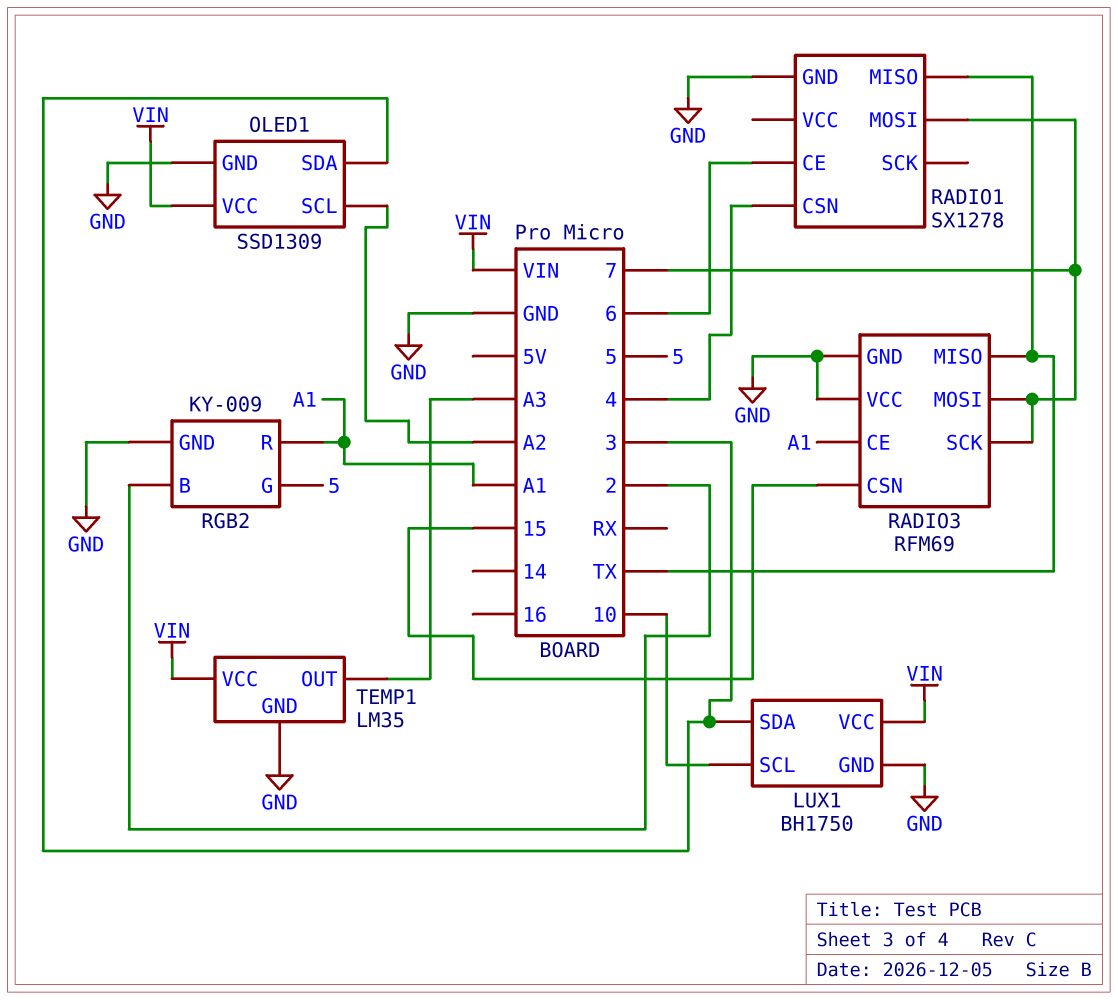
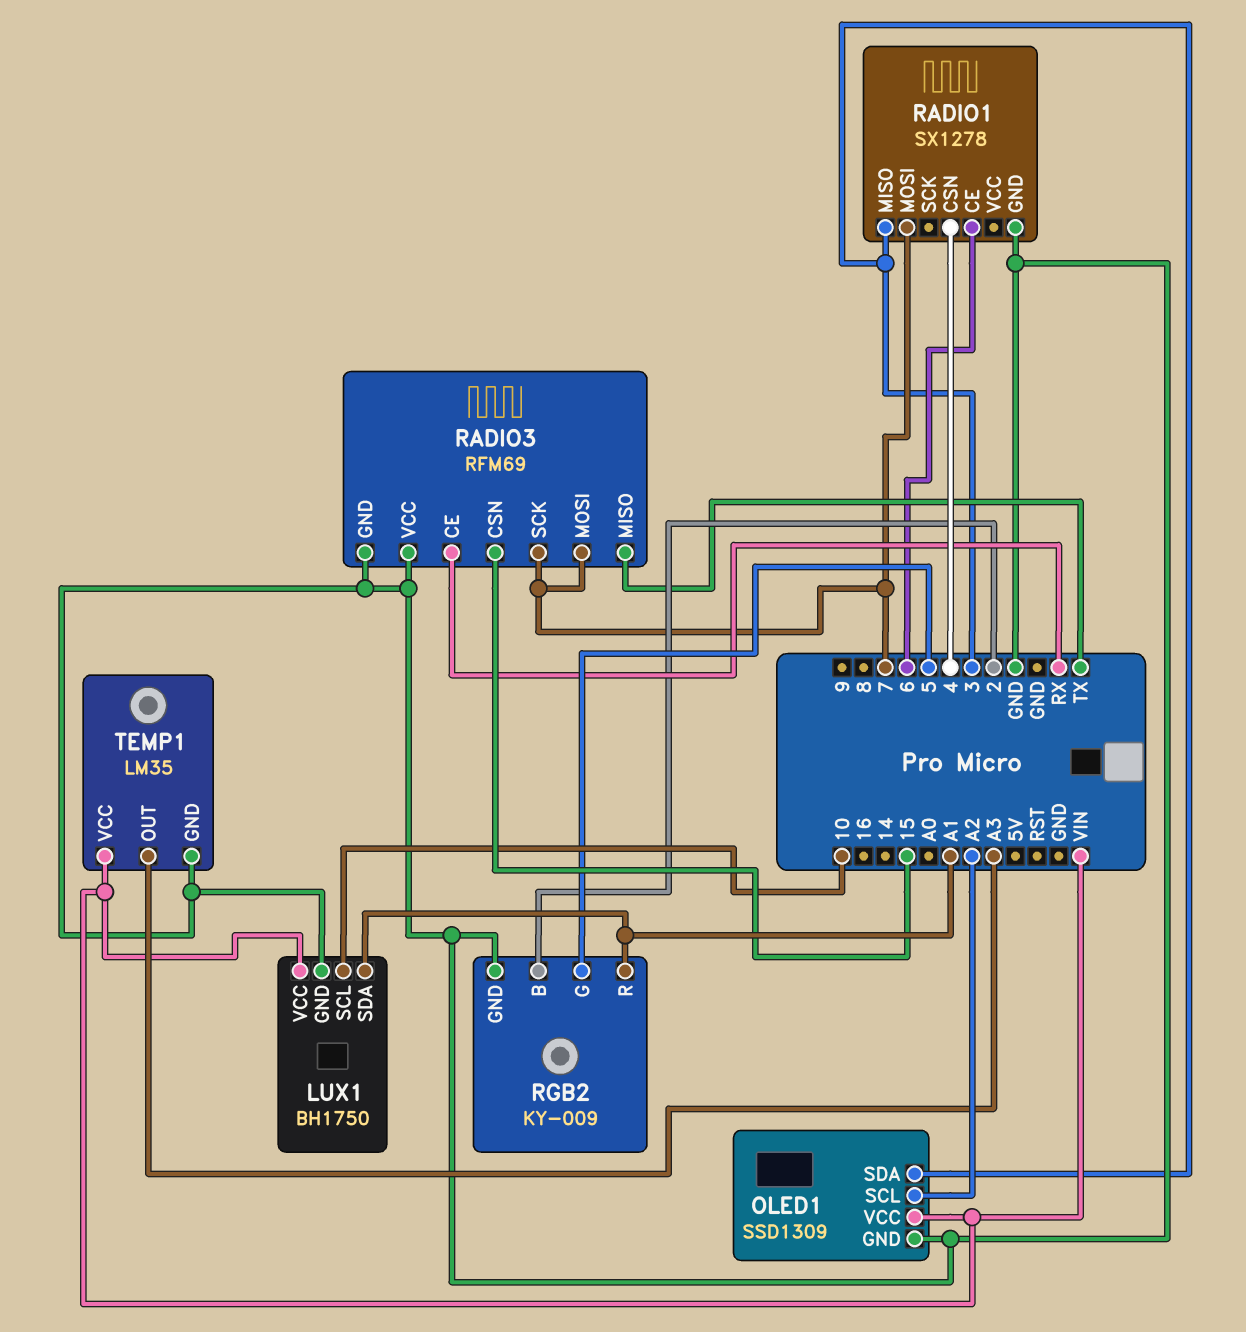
LUX1 pin SDA: 3 -> A1
RADIO1 pin MISO: TX -> 3
RADIO3 pin CE: A1 -> RX

